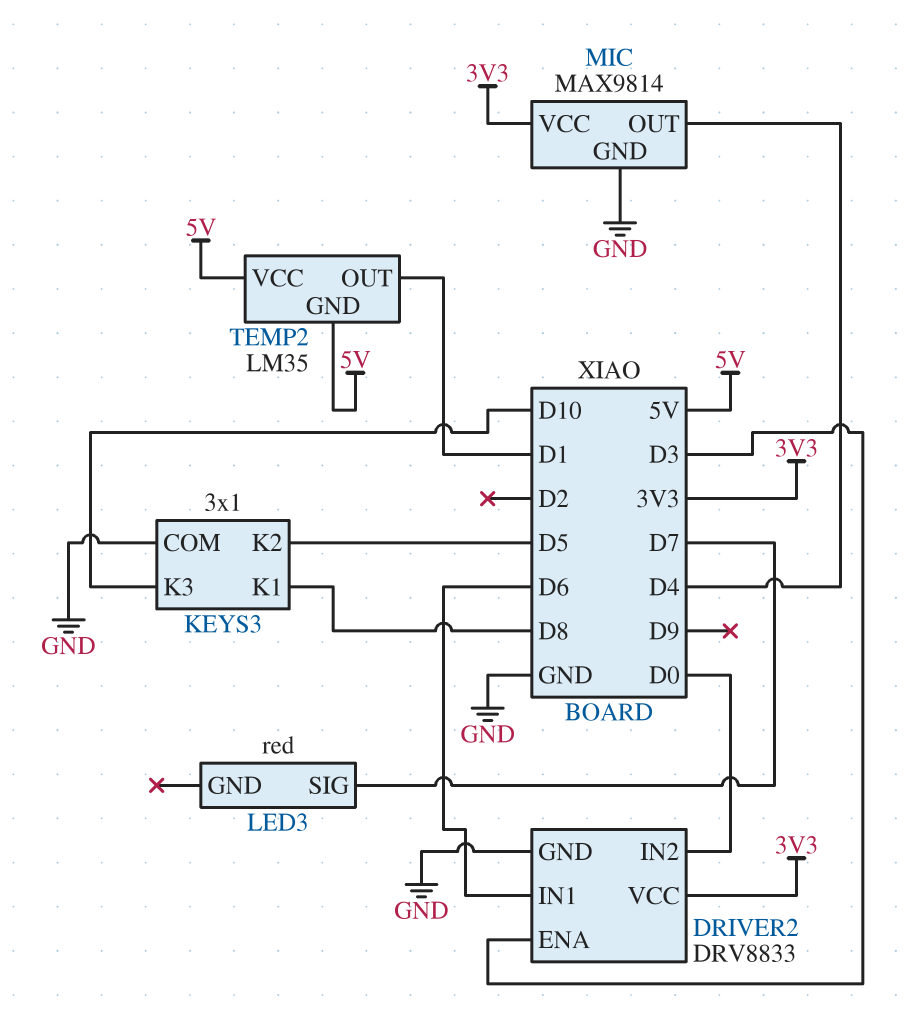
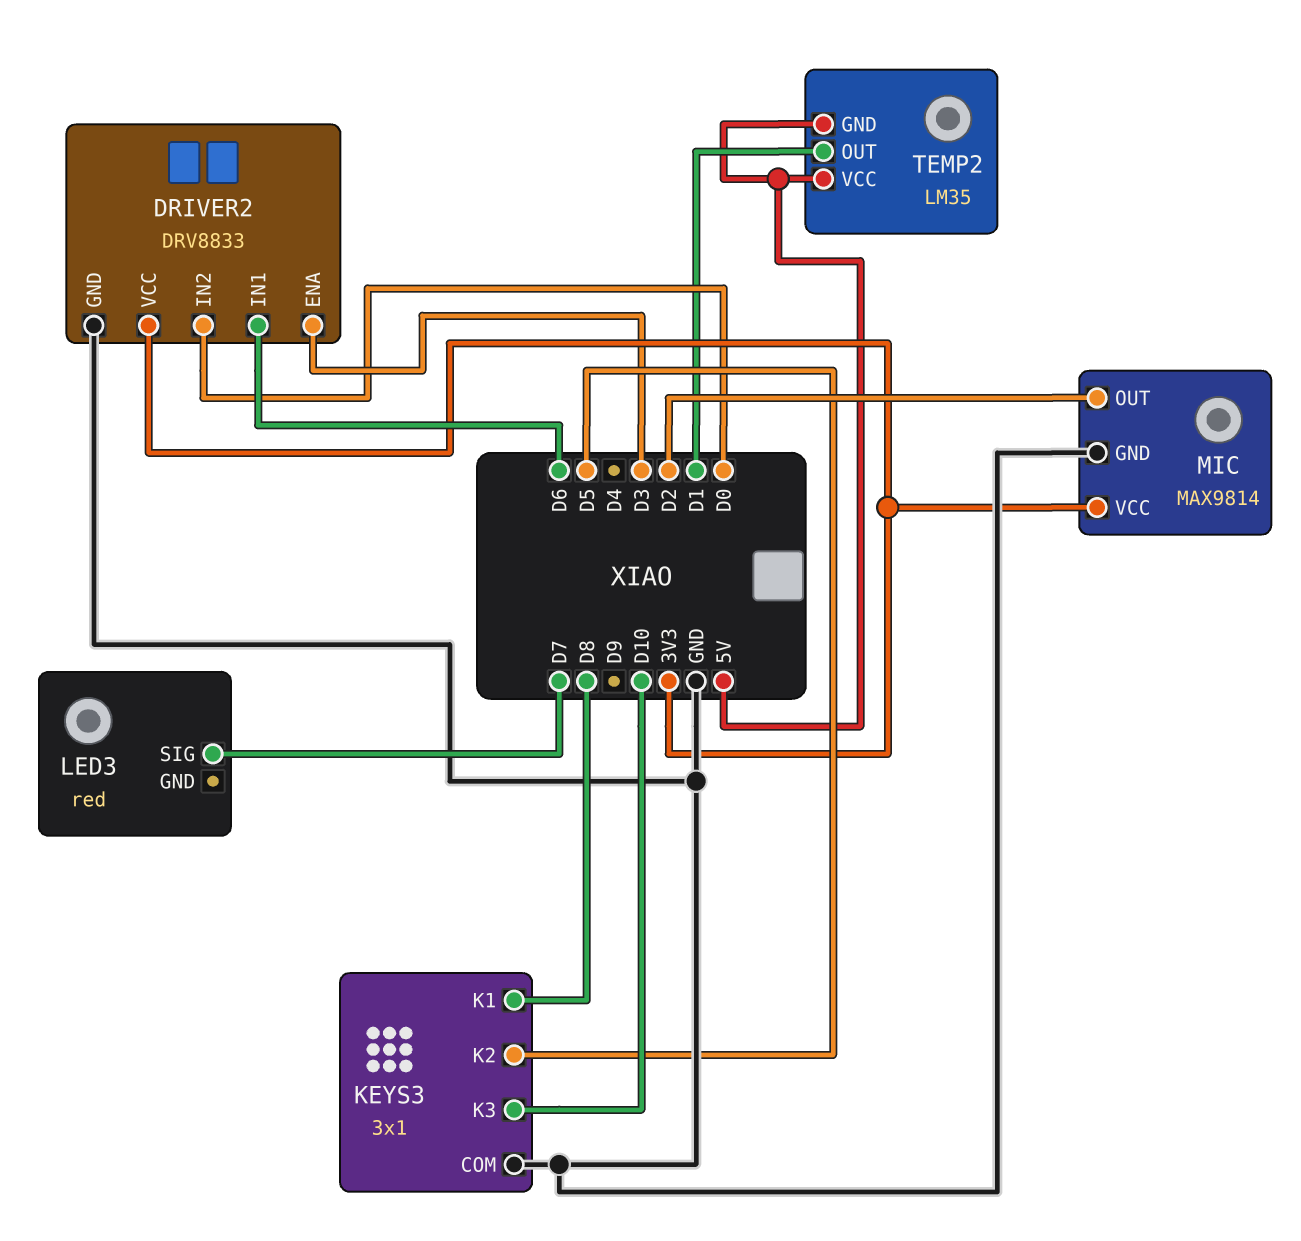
MIC pin OUT: D4 -> D2

